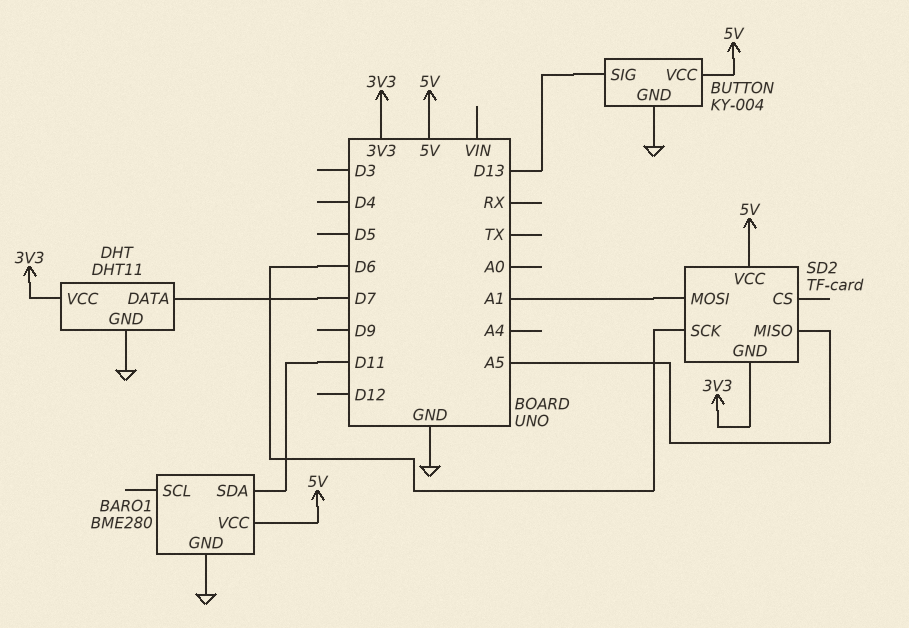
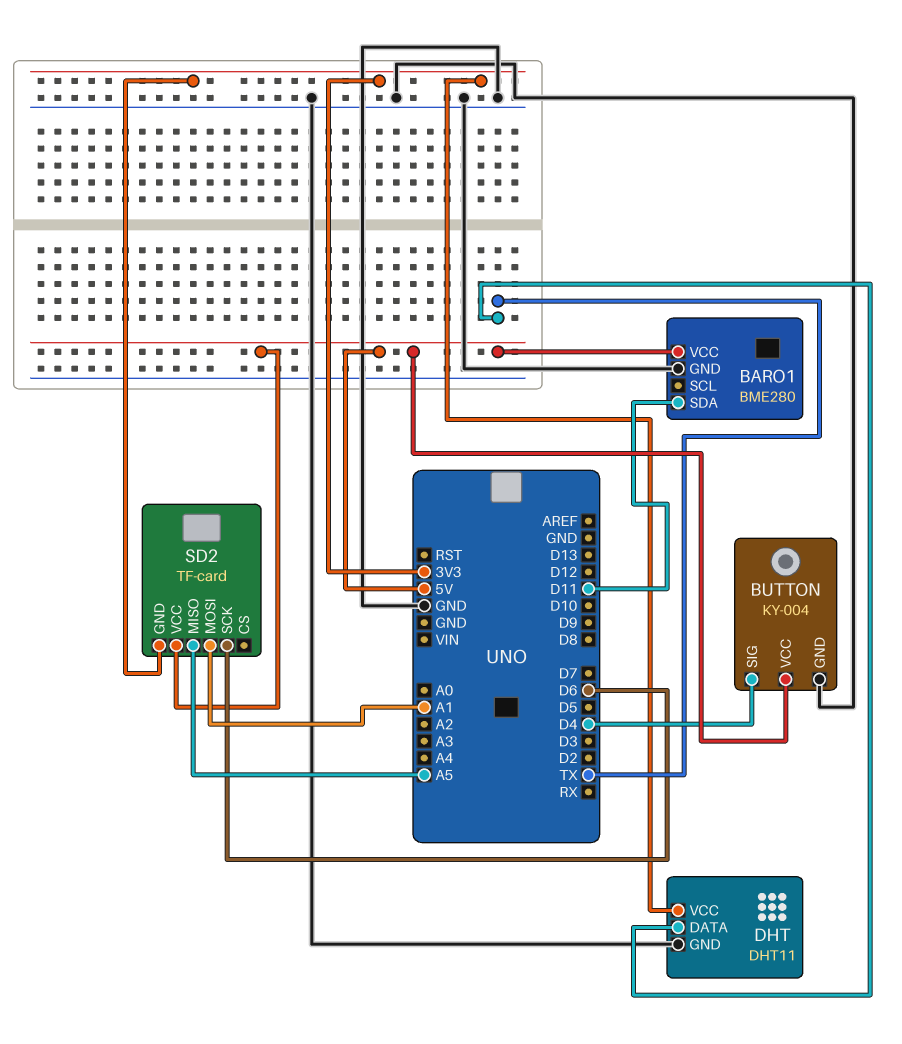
BUTTON pin SIG: D13 -> D4
DHT pin DATA: D7 -> TX

